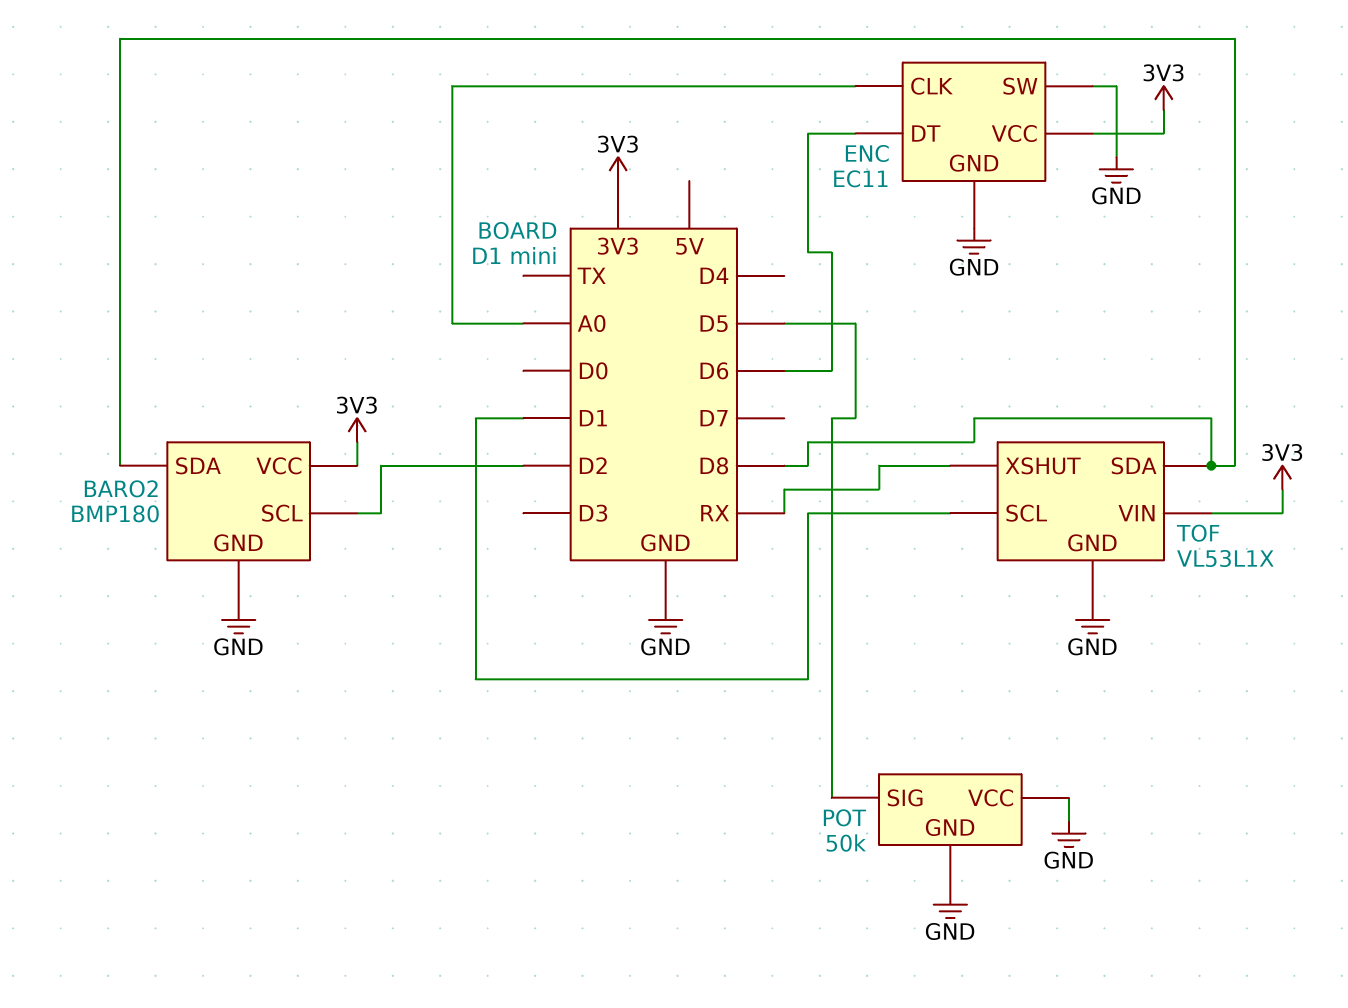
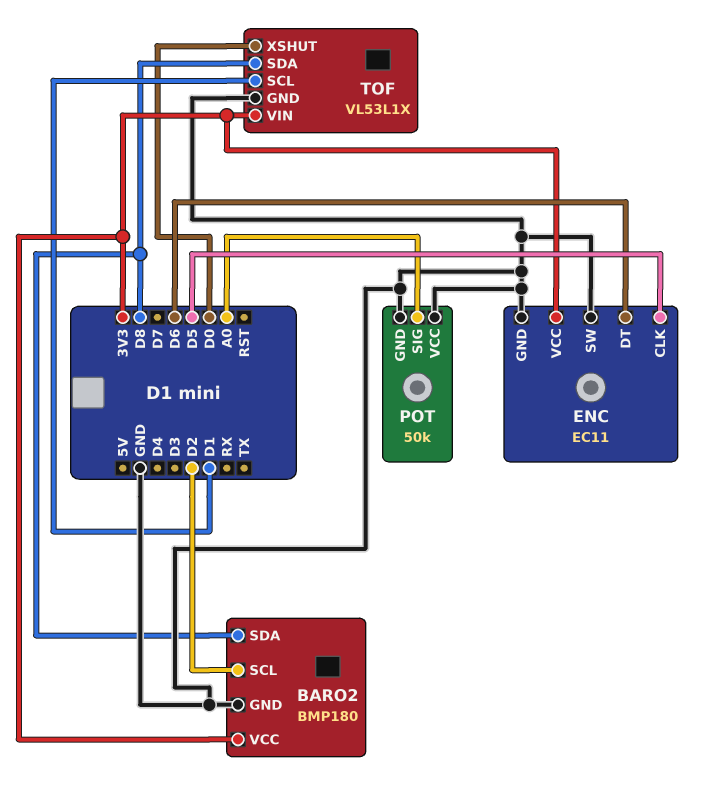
ENC pin CLK: A0 -> D5
POT pin SIG: D5 -> A0
TOF pin XSHUT: RX -> D0

